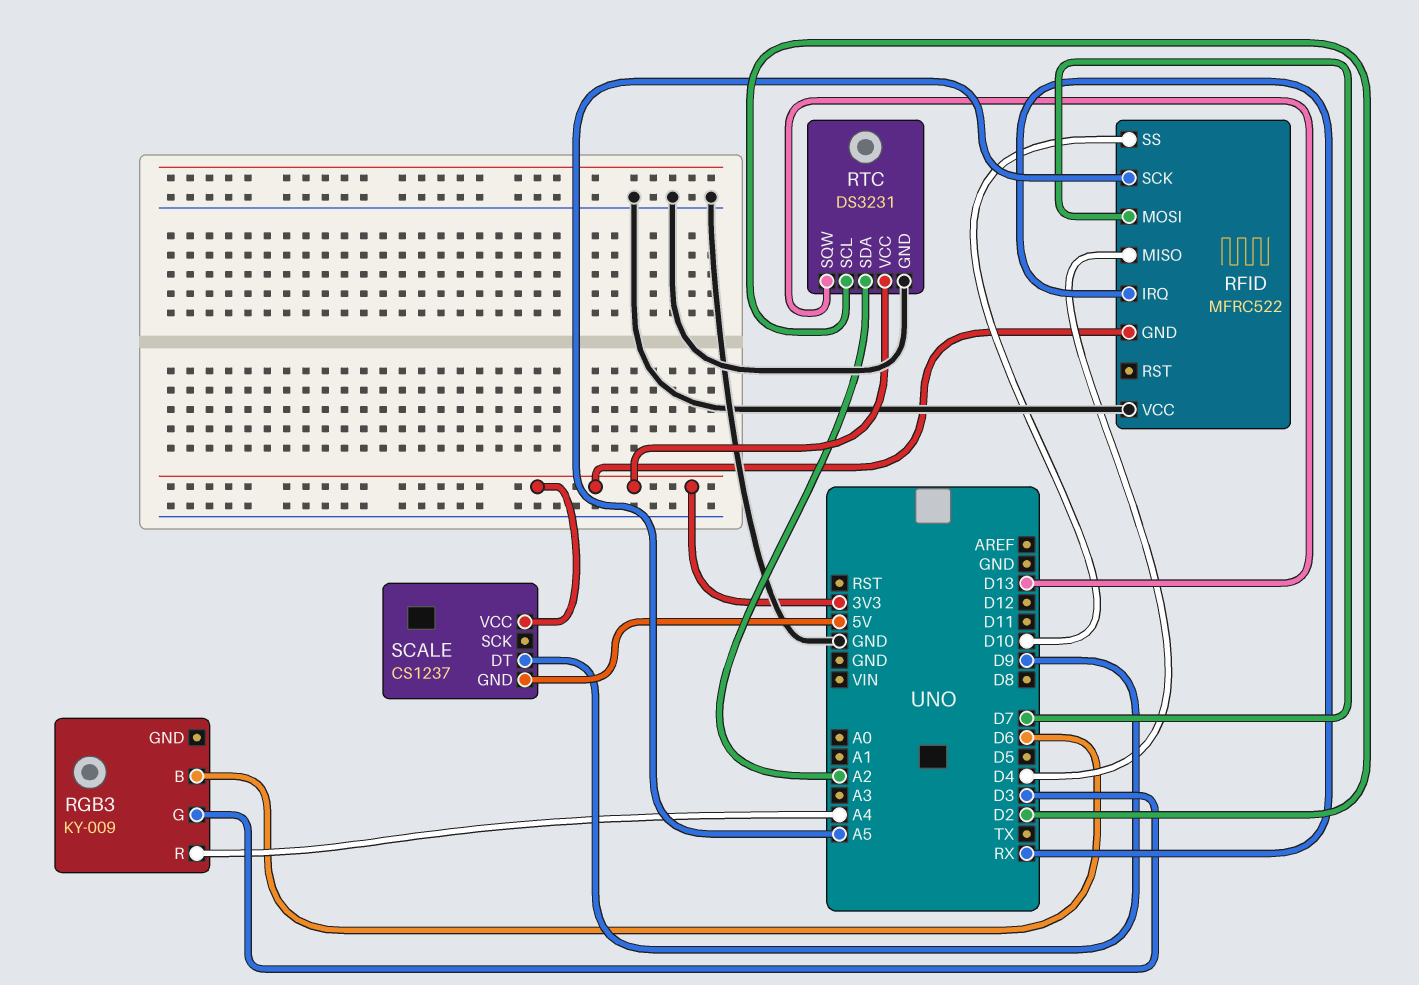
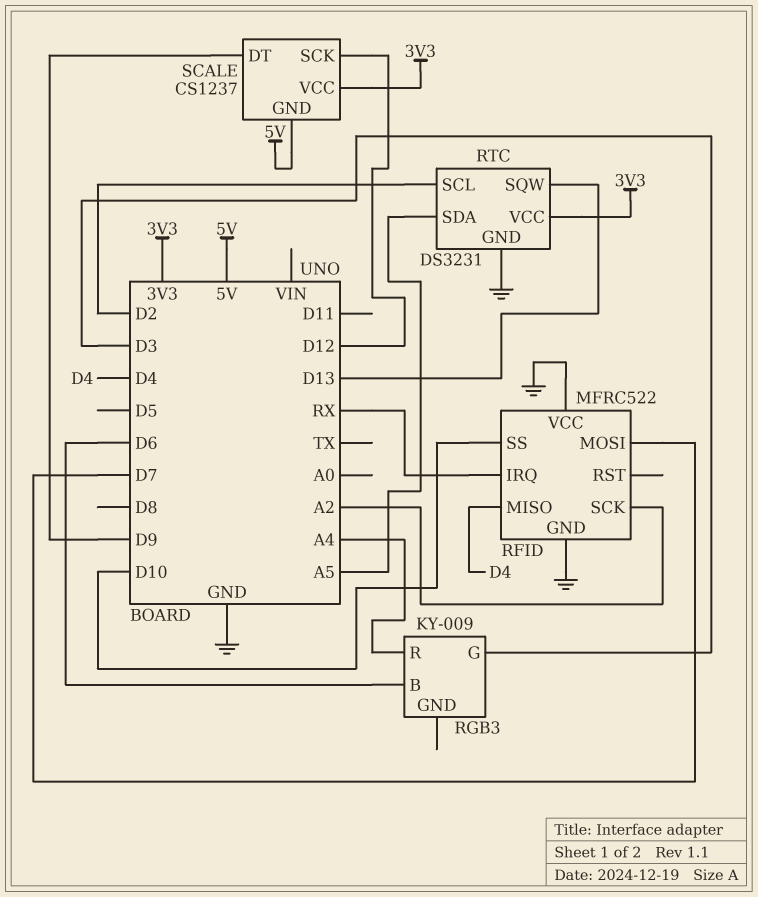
RFID pin GND: 3V3 -> GND
RFID pin SCK: A5 -> A2
RTC pin SDA: A2 -> A5
SCALE pin SCK: none -> D12

